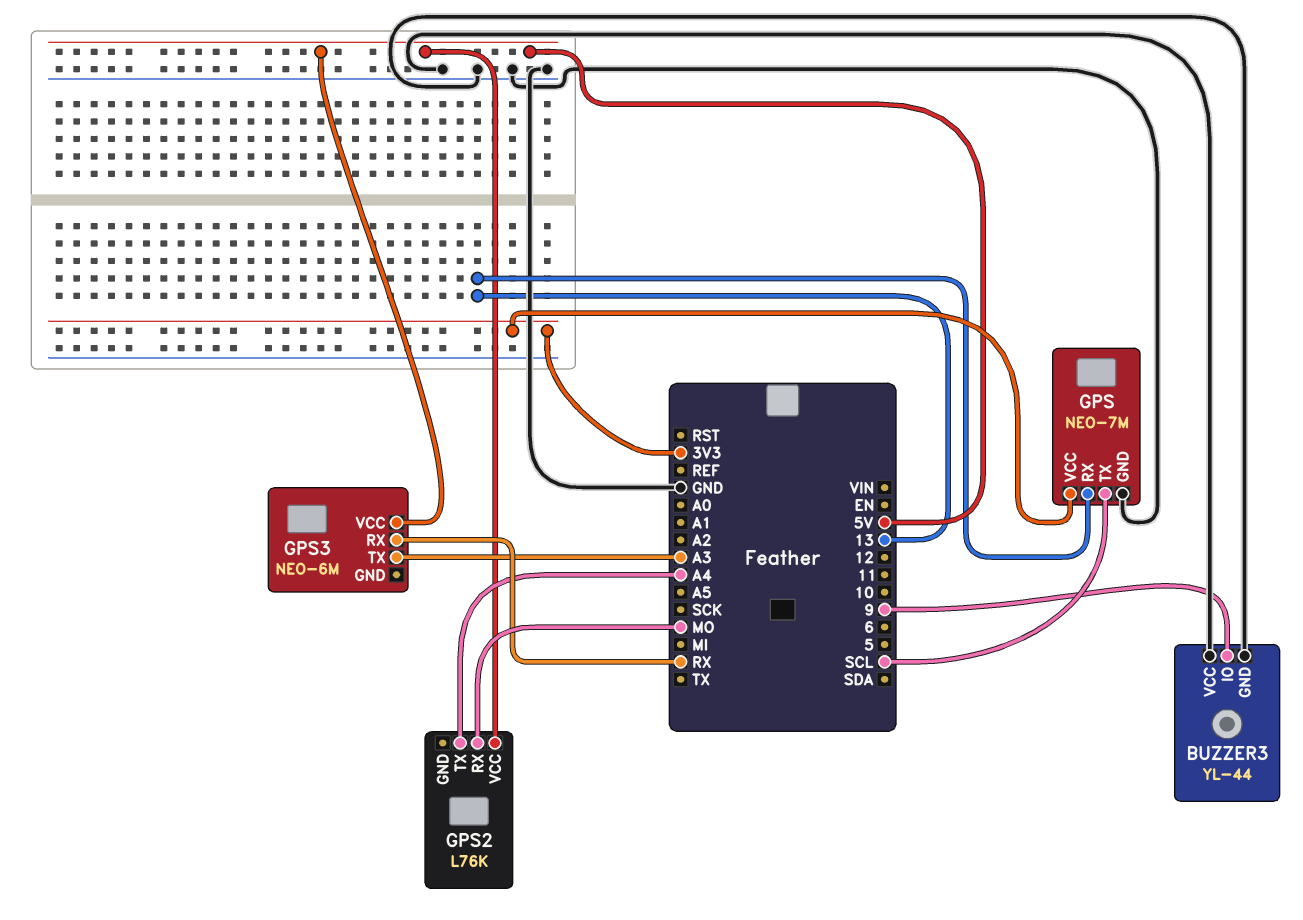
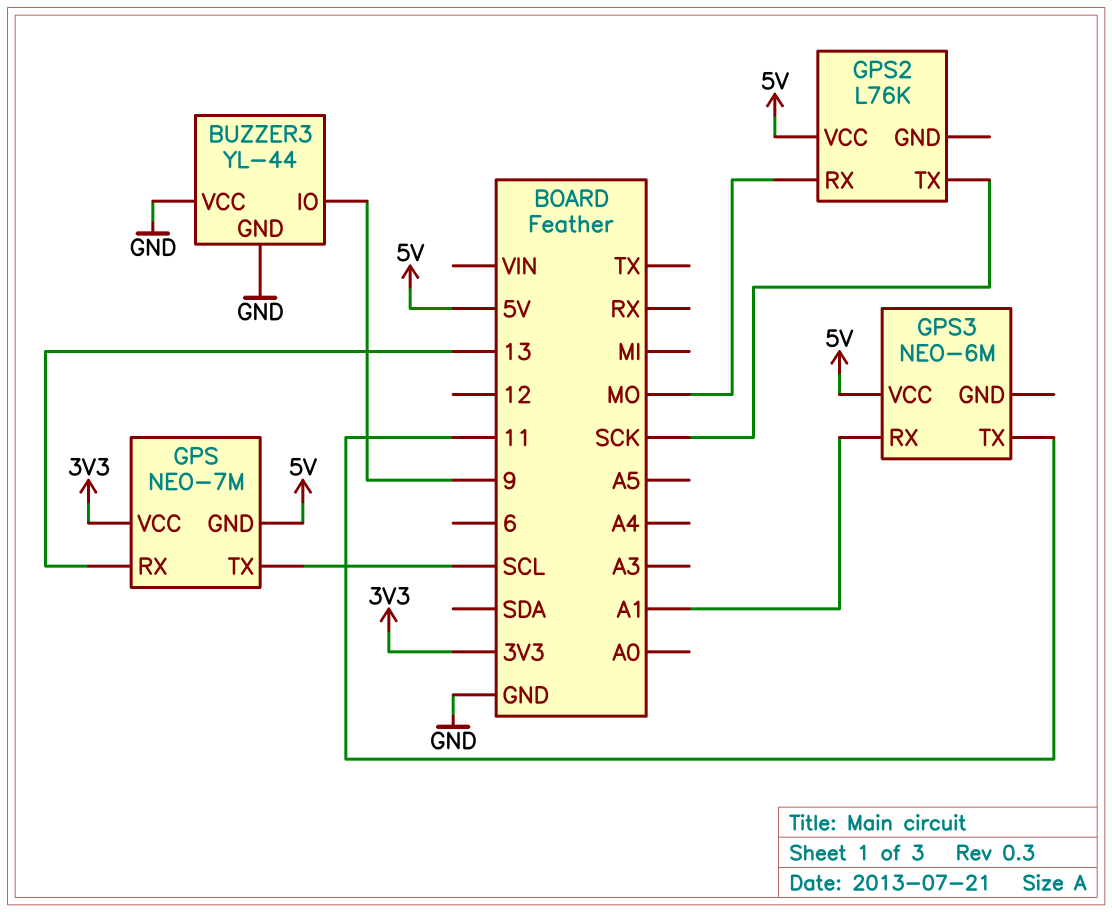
GPS pin GND: GND -> 5V
GPS2 pin TX: A4 -> SCK
GPS3 pin RX: RX -> A1
GPS3 pin TX: A3 -> 11

